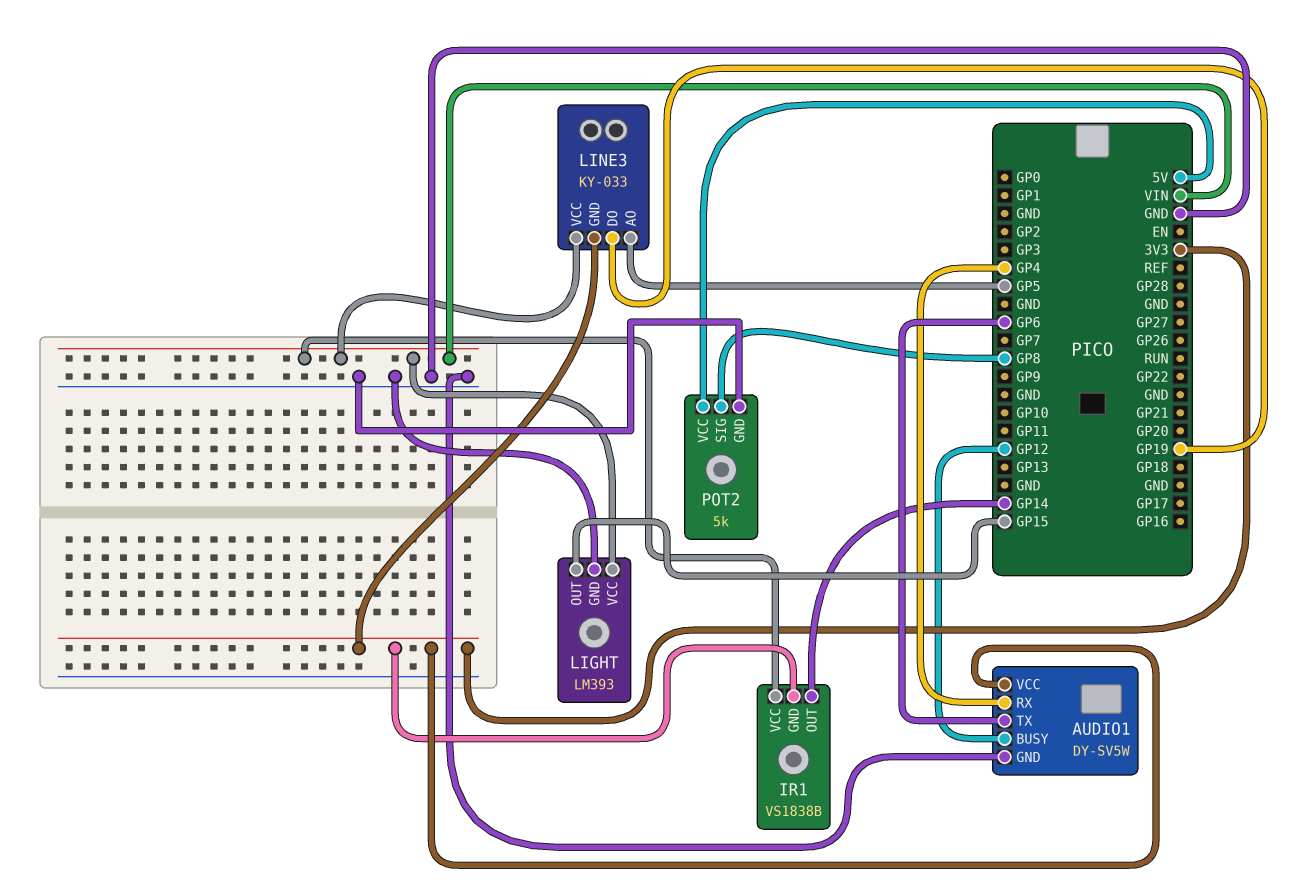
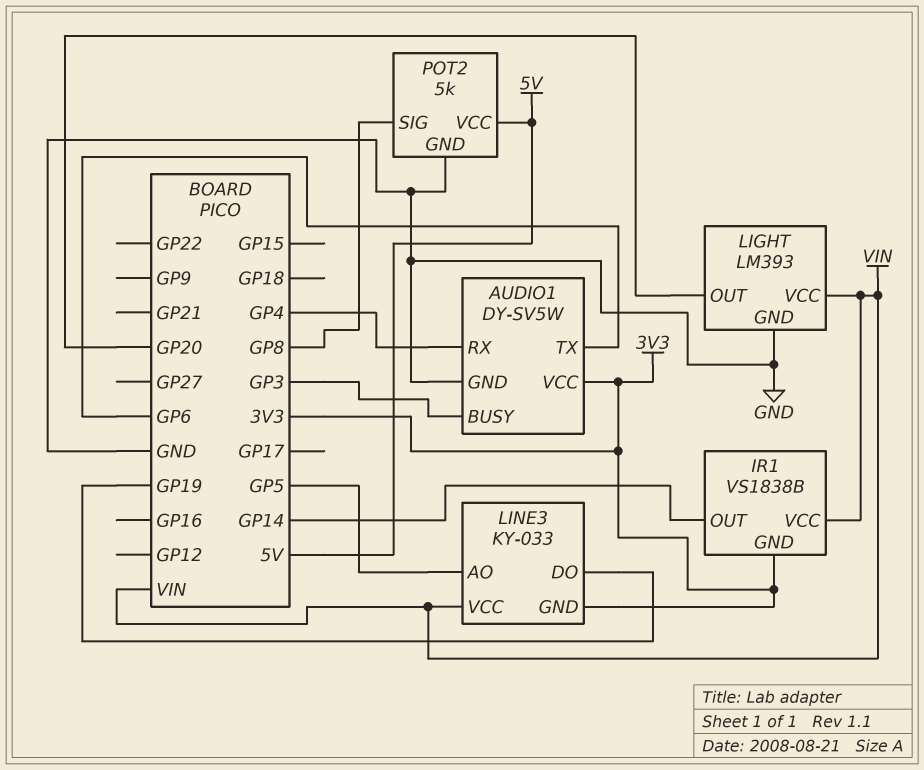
AUDIO1 pin BUSY: GP12 -> GP3
LIGHT pin OUT: GP15 -> GP20

